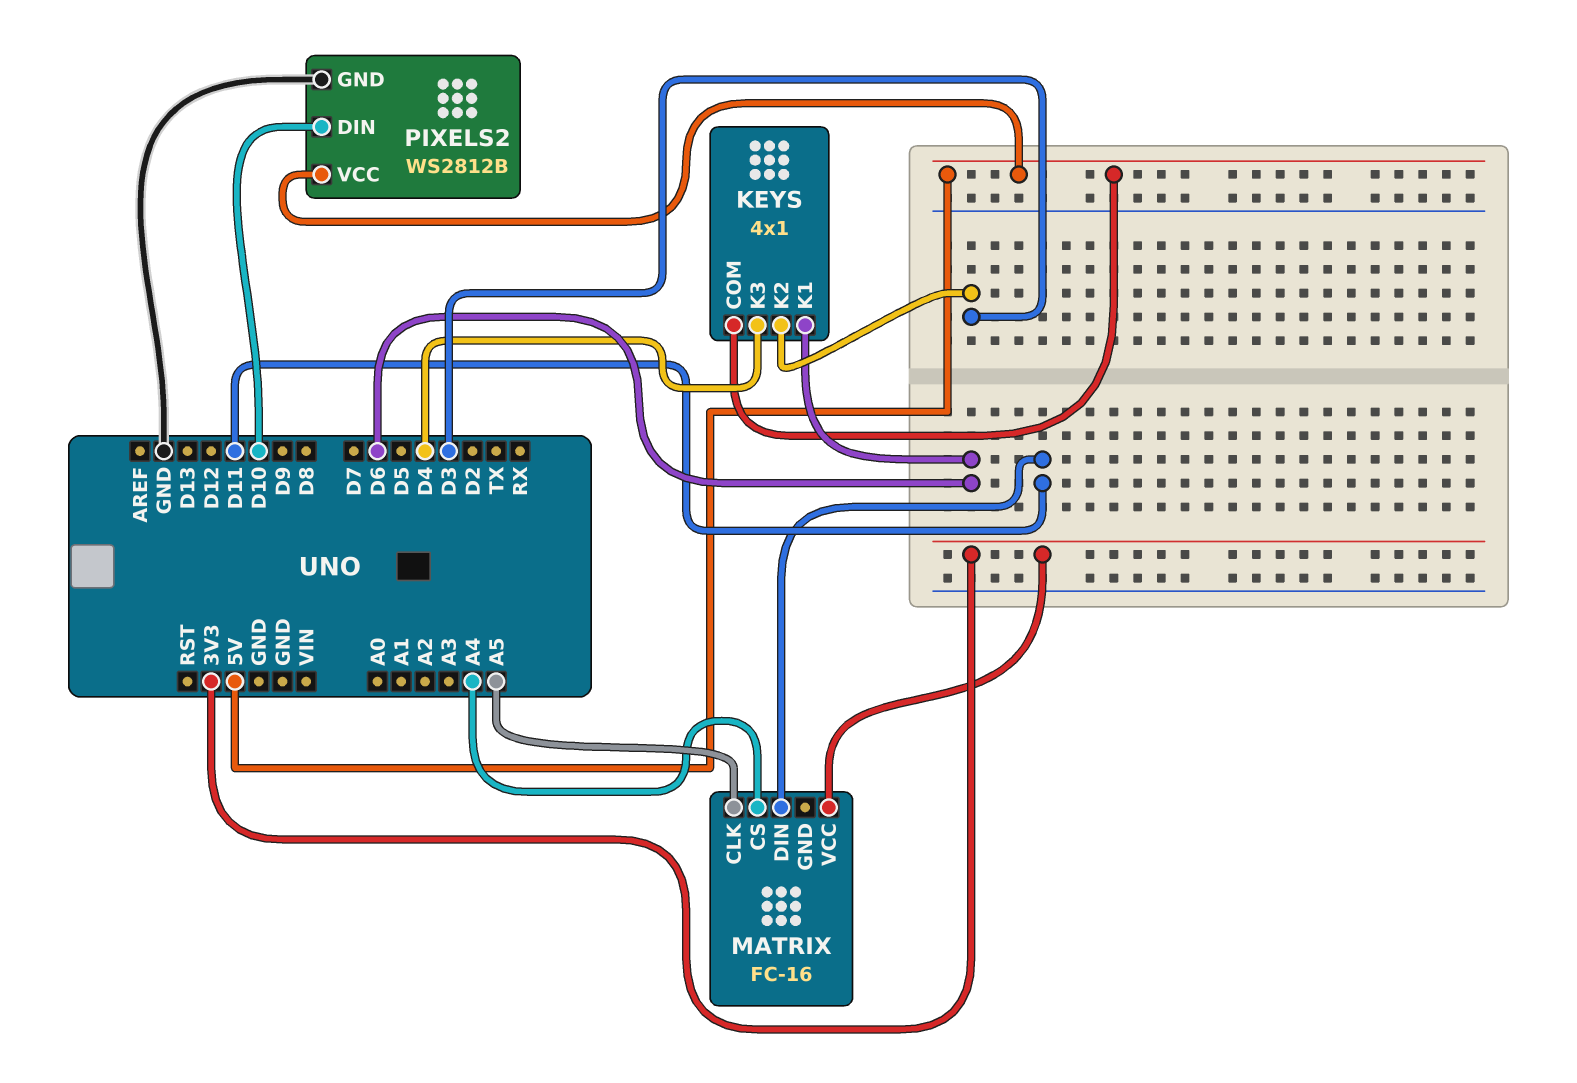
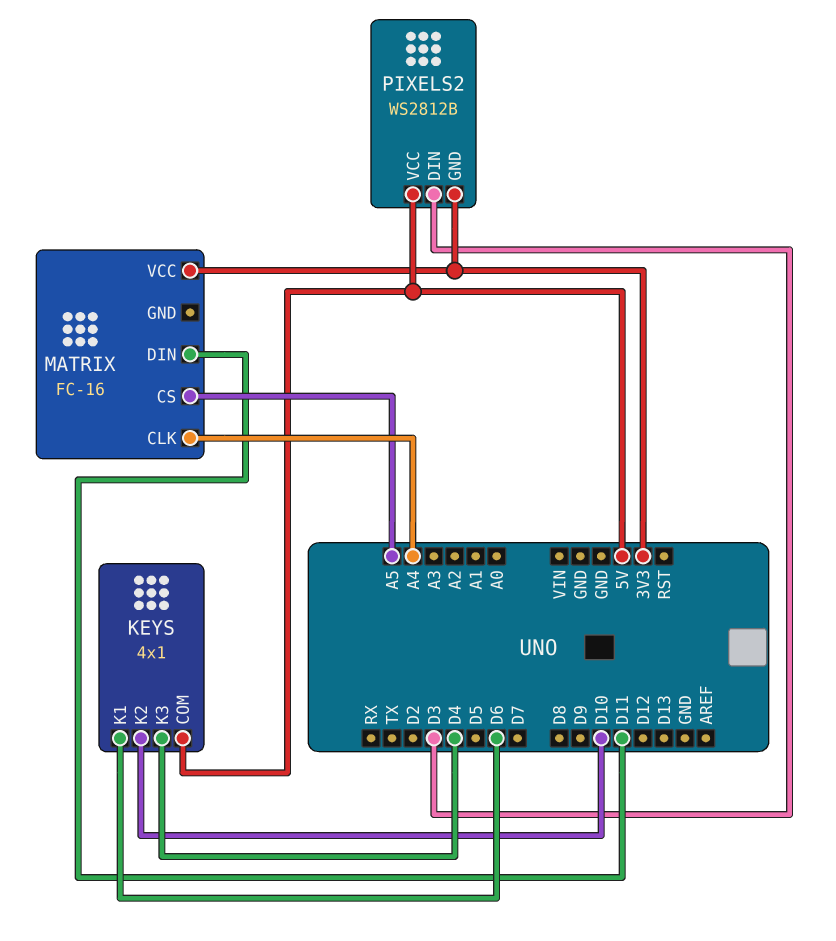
KEYS pin K2: D3 -> D10
MATRIX pin CLK: A5 -> A4
MATRIX pin CS: A4 -> A5
PIXELS2 pin DIN: D10 -> D3
PIXELS2 pin GND: GND -> 3V3

